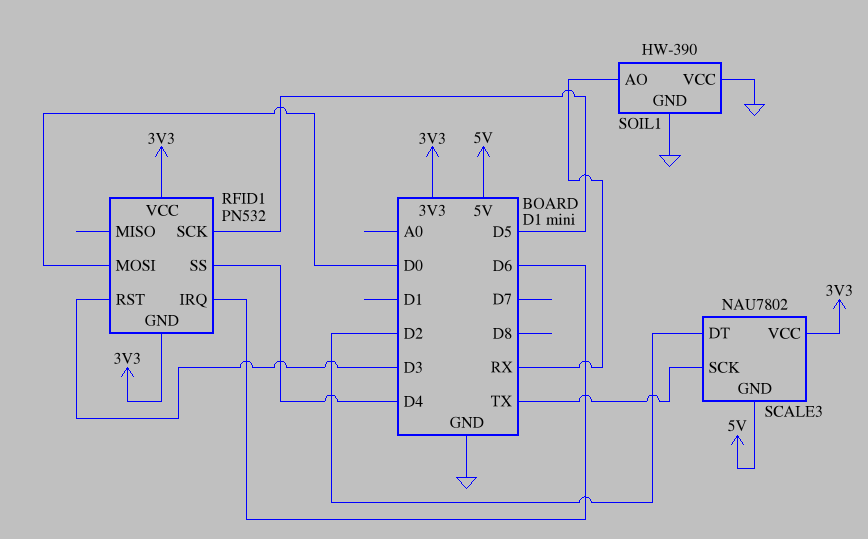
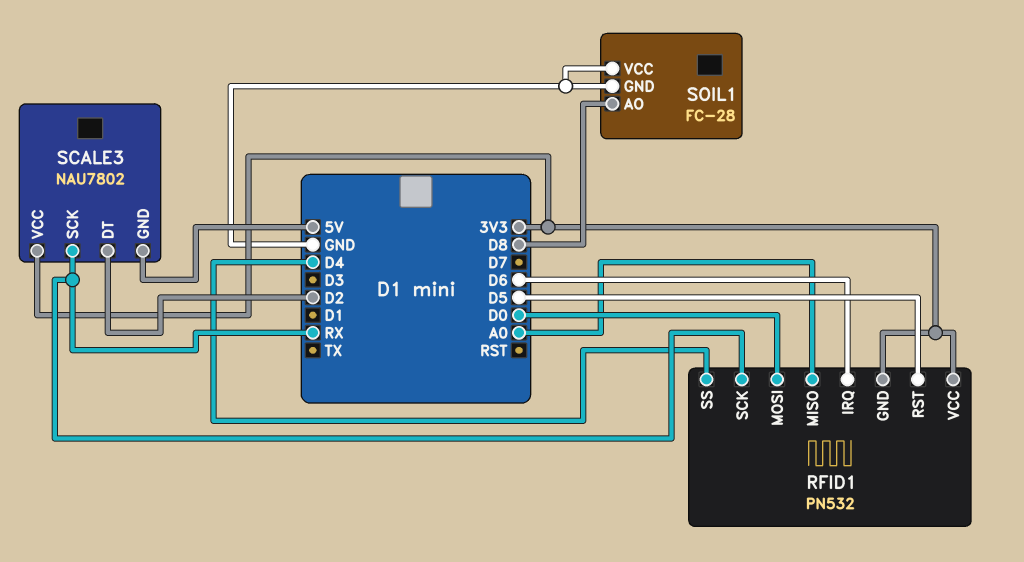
RFID1 pin MISO: none -> A0
RFID1 pin RST: D3 -> D5
RFID1 pin SCK: D5 -> RX
SCALE3 pin SCK: TX -> RX
SOIL1: HW-390 -> FC-28
SOIL1 pin AO: RX -> D8

